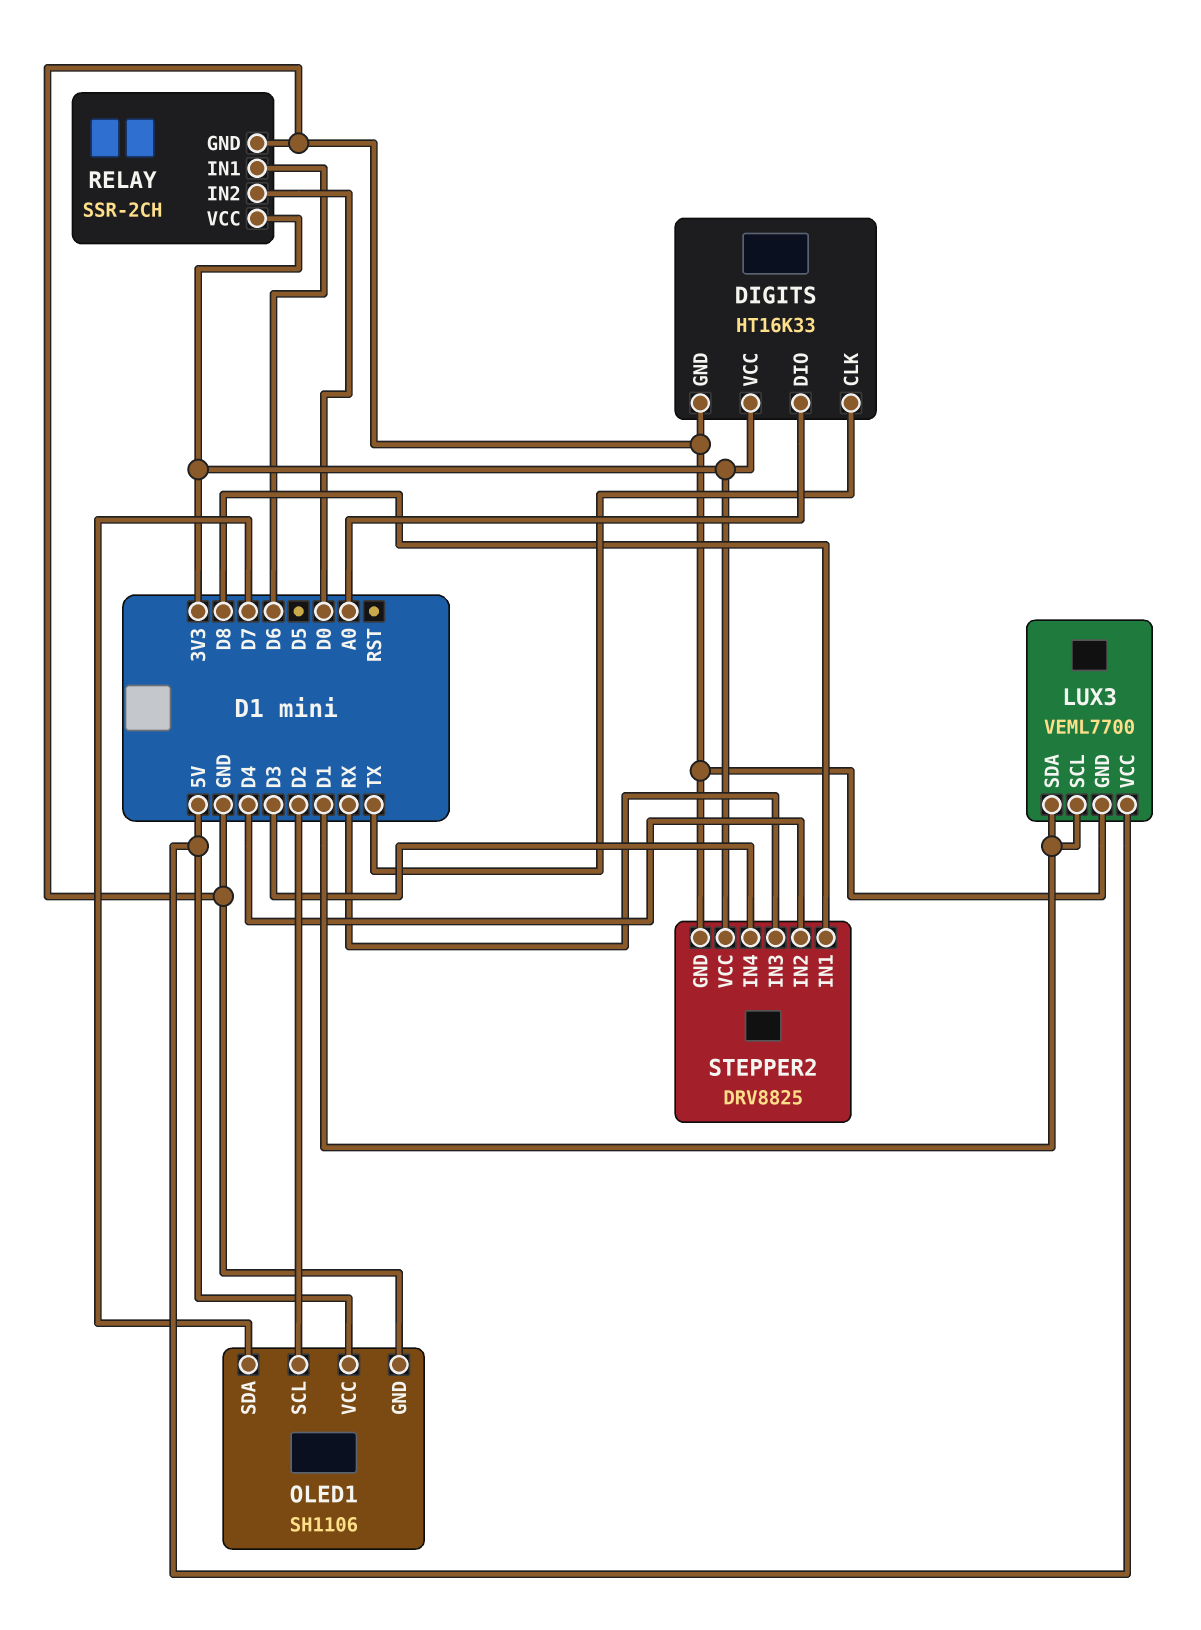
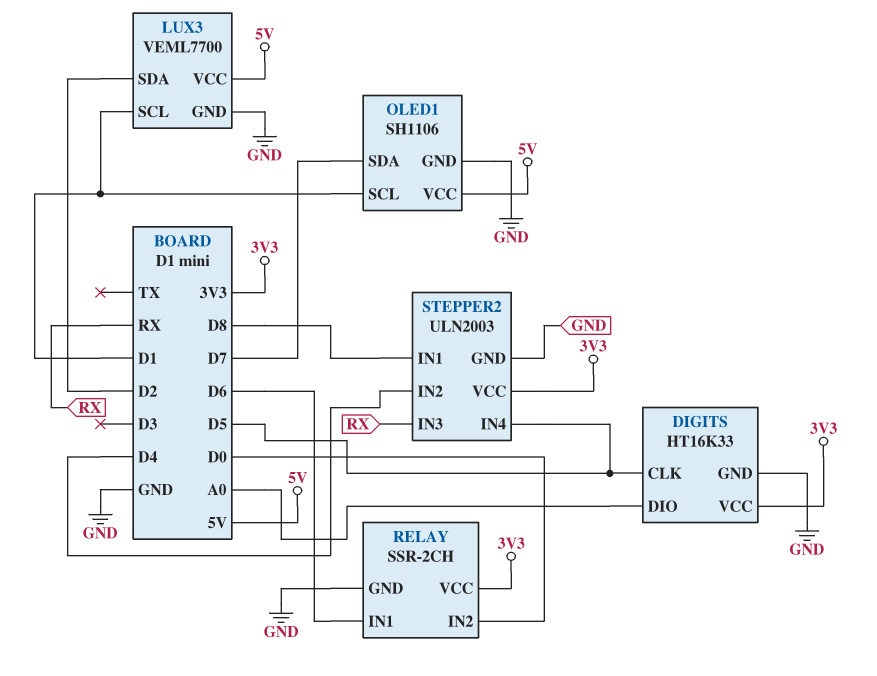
DIGITS pin CLK: TX -> D5
LUX3 pin SDA: D1 -> D2
OLED1 pin SCL: D2 -> D1
STEPPER2: DRV8825 -> ULN2003
STEPPER2 pin IN4: D3 -> D5

